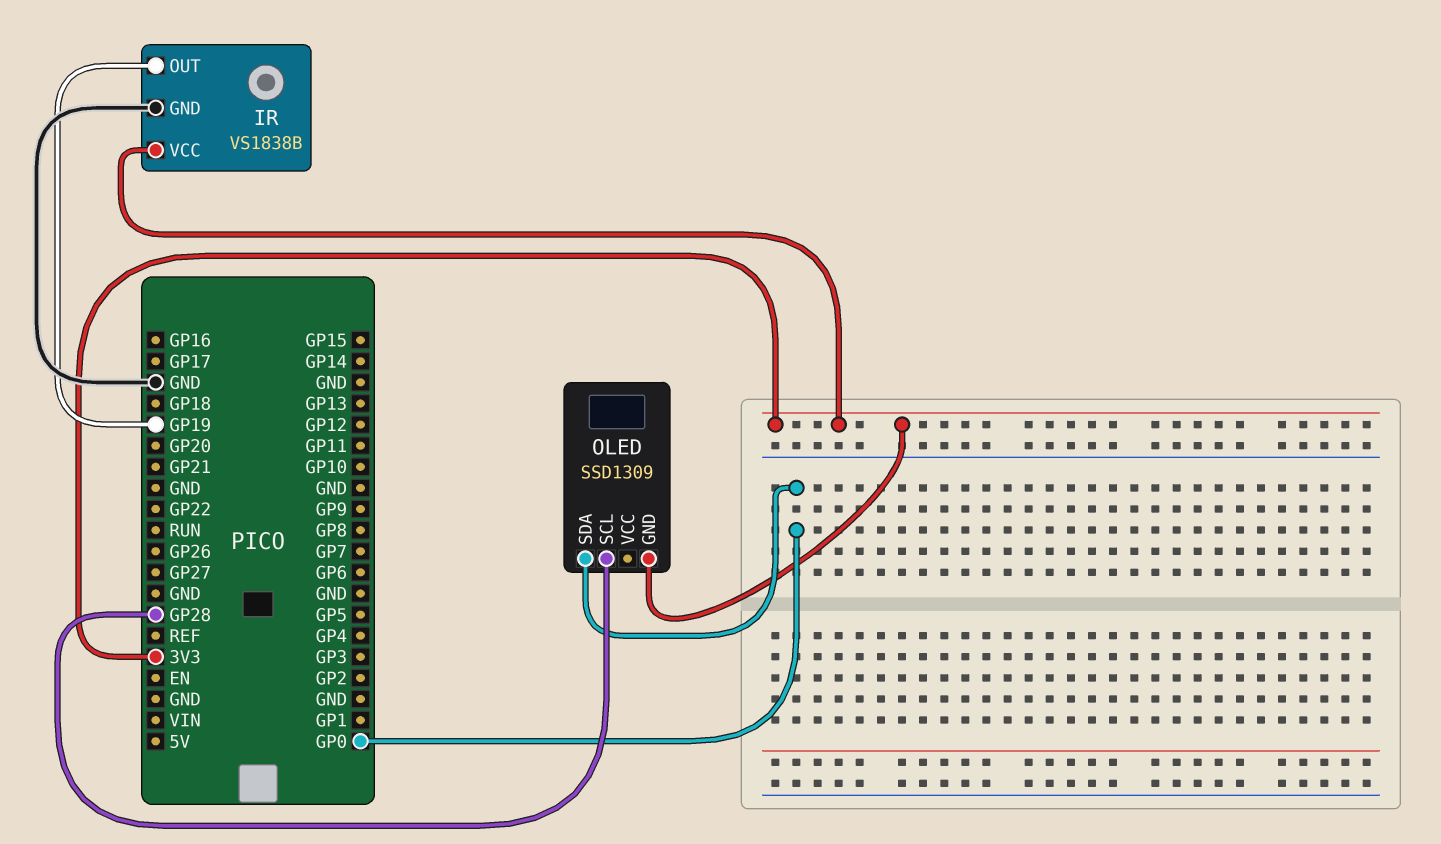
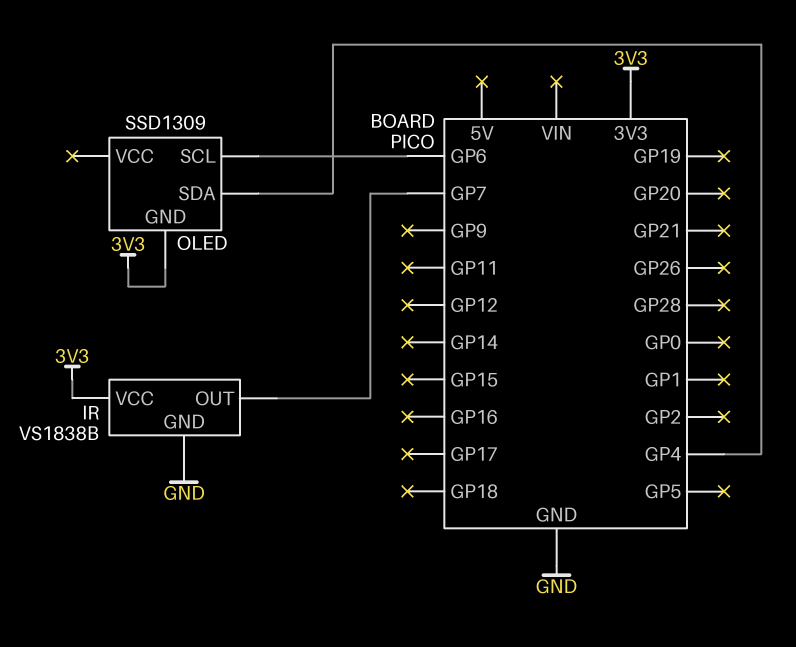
IR pin OUT: GP19 -> GP7
OLED pin SCL: GP28 -> GP6
OLED pin SDA: GP0 -> GP4

